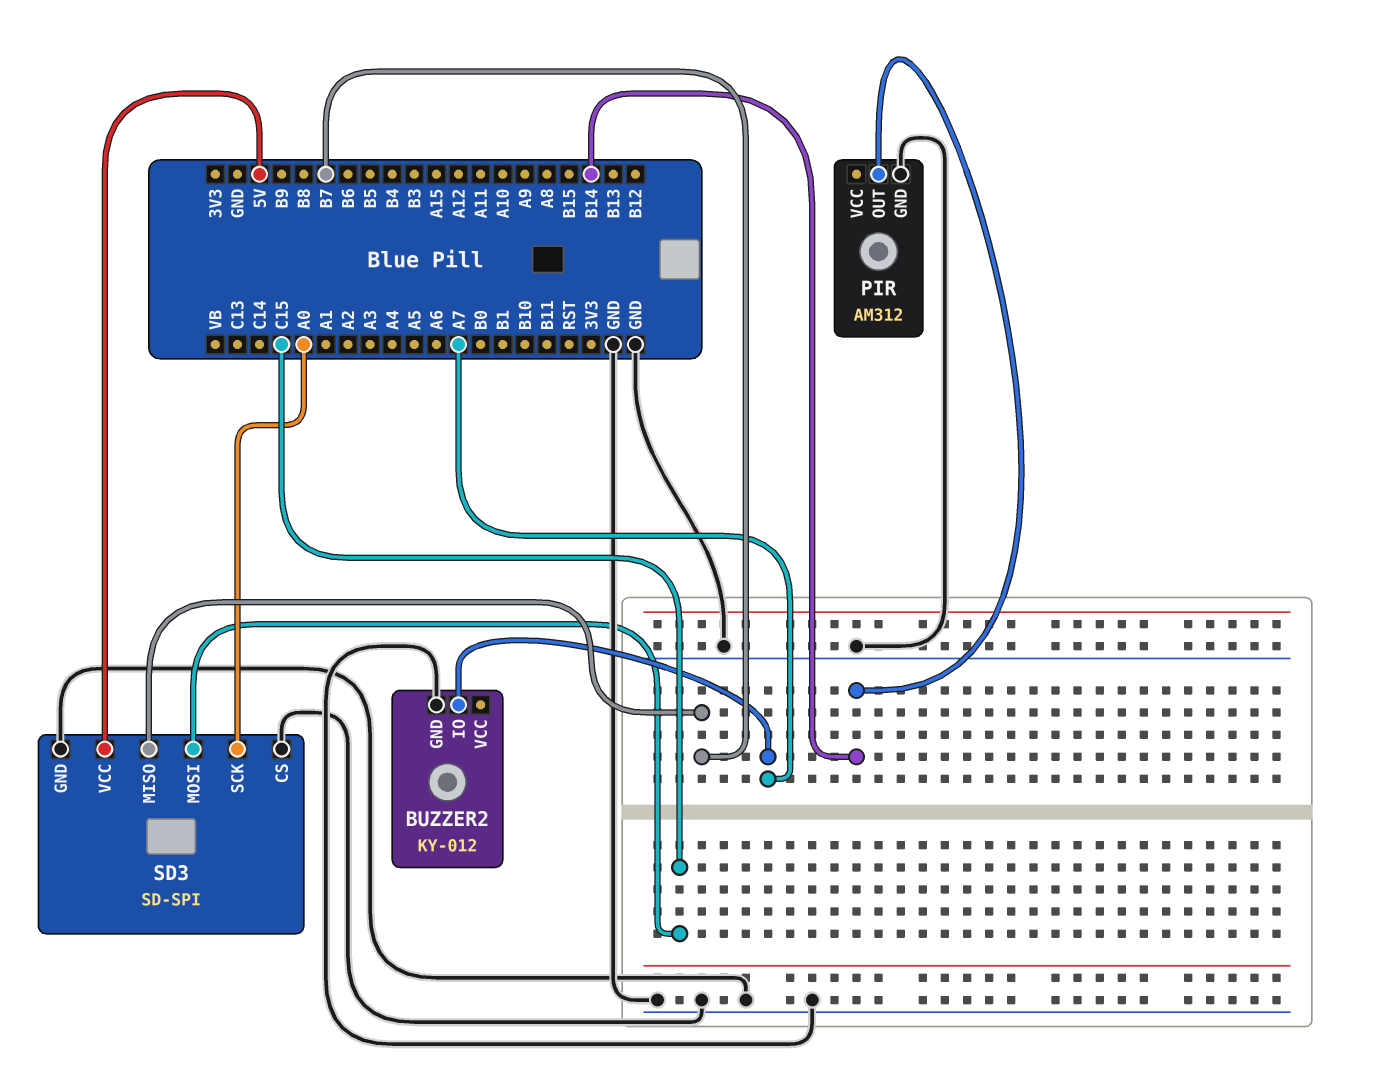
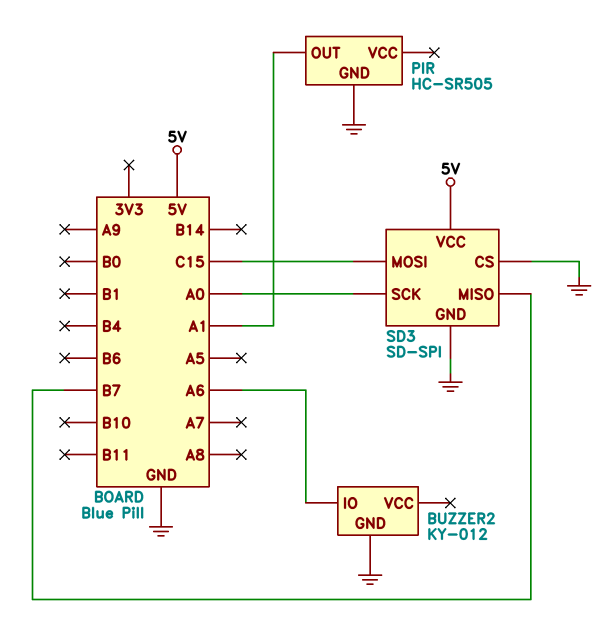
BUZZER2 pin IO: A7 -> A6
PIR: AM312 -> HC-SR505
PIR pin OUT: B14 -> A1

